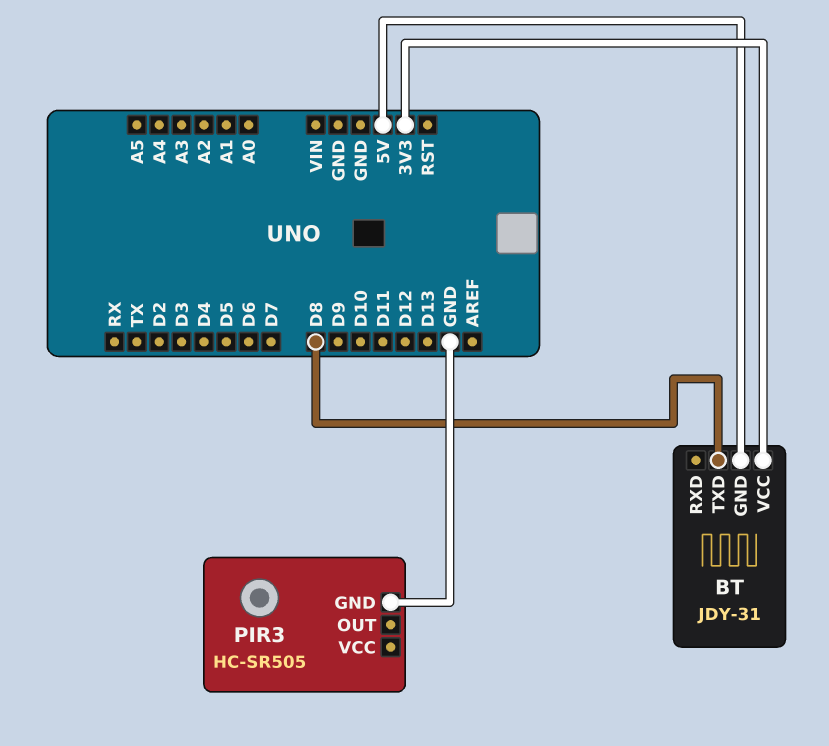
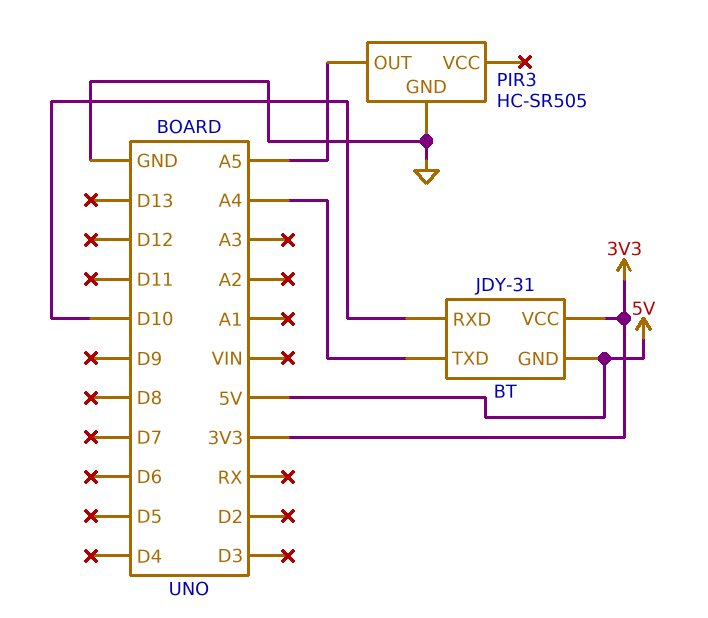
BT pin RXD: none -> D10
BT pin TXD: D8 -> A4
PIR3 pin OUT: none -> A5

